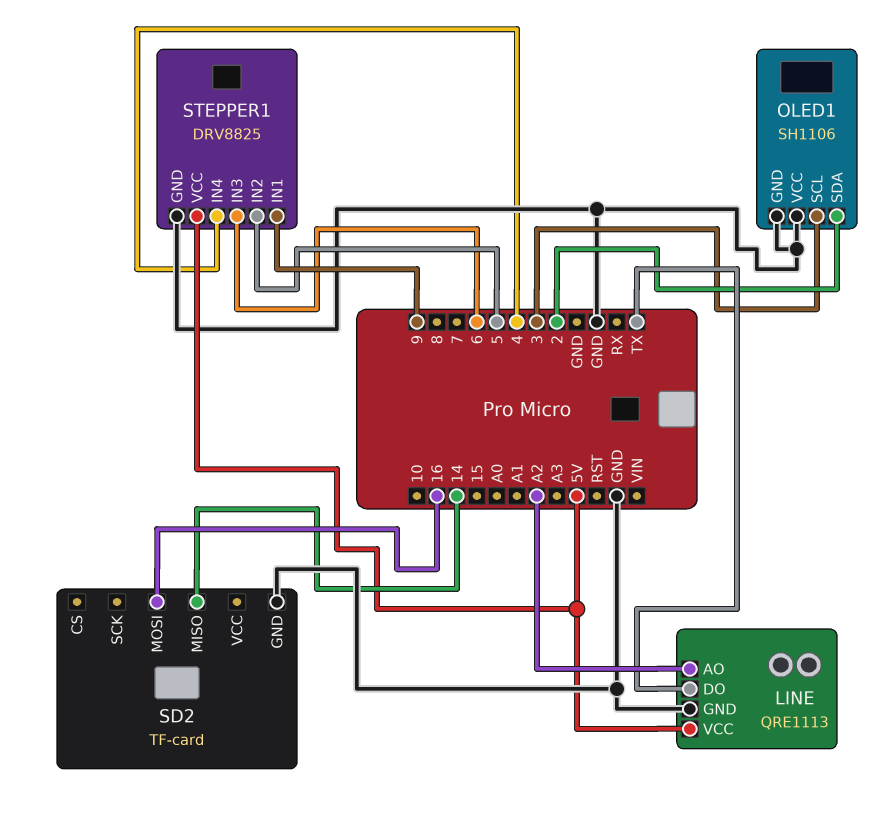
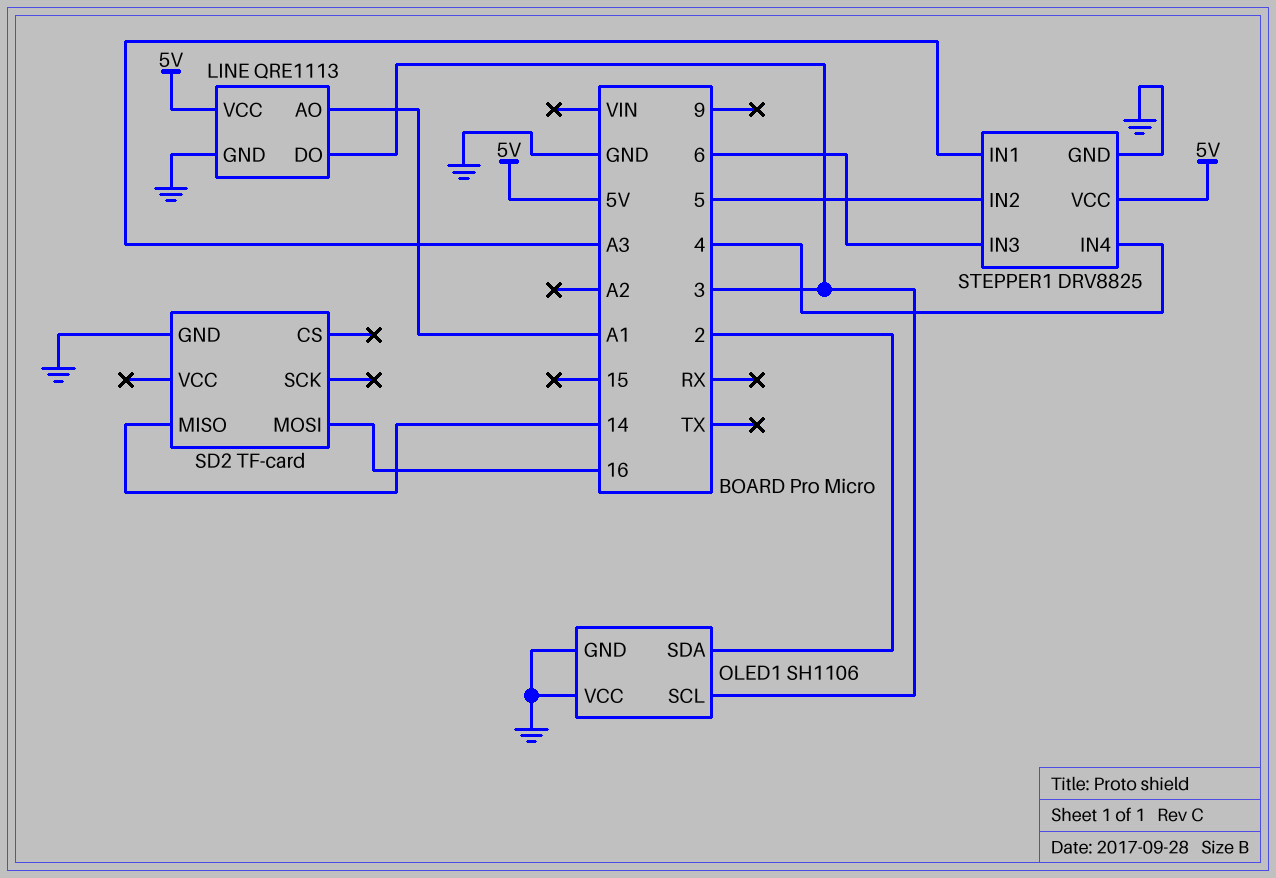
LINE pin AO: A2 -> A1
LINE pin DO: TX -> 3
STEPPER1 pin IN1: 9 -> A3

